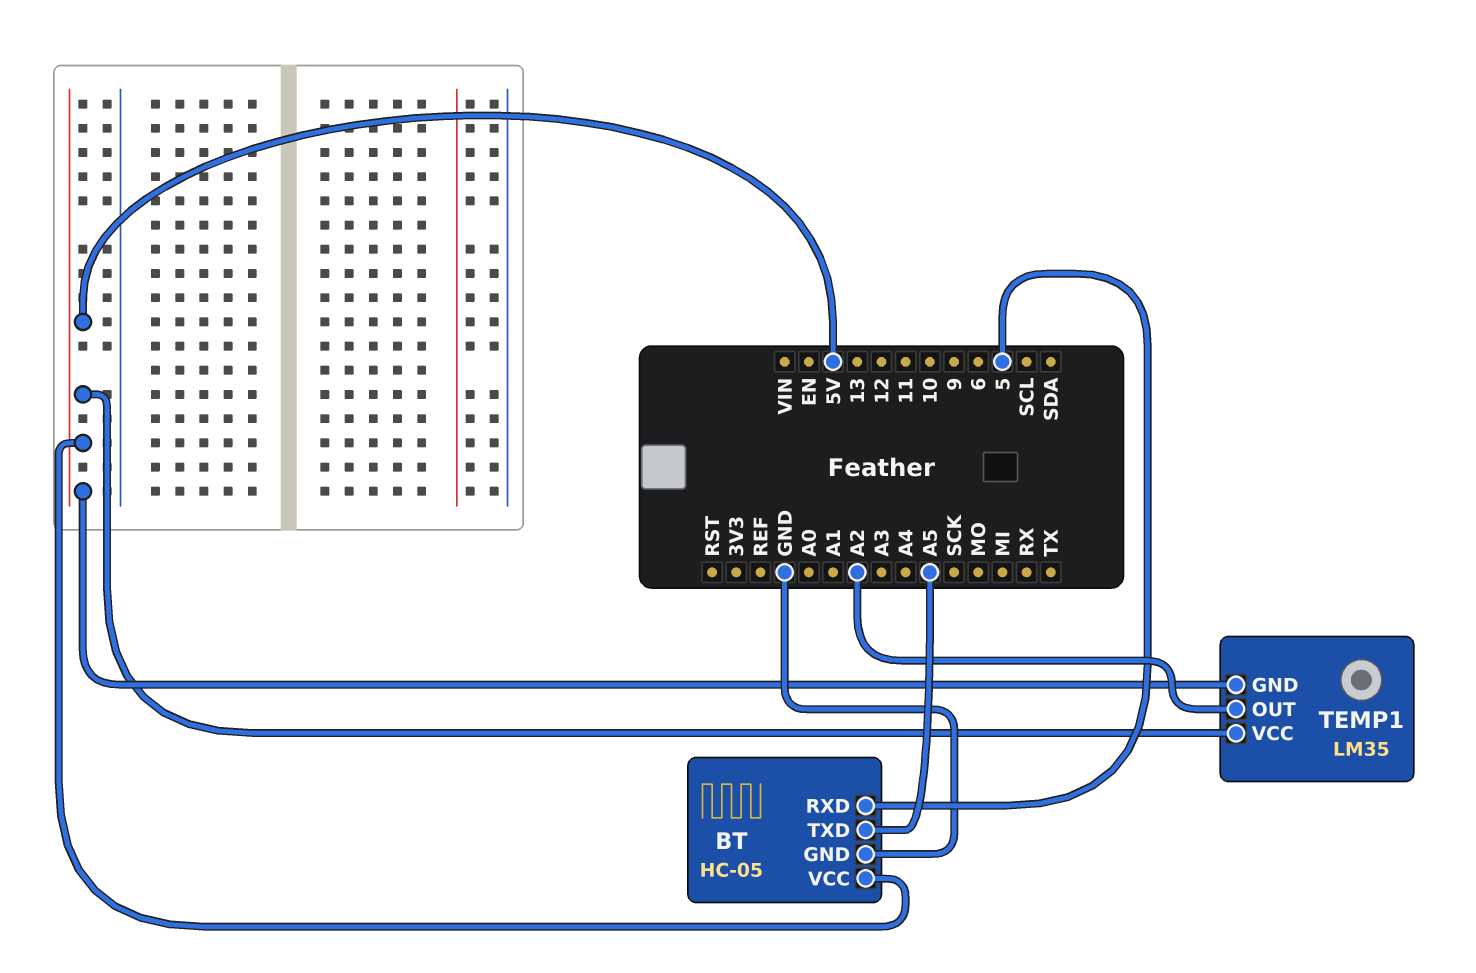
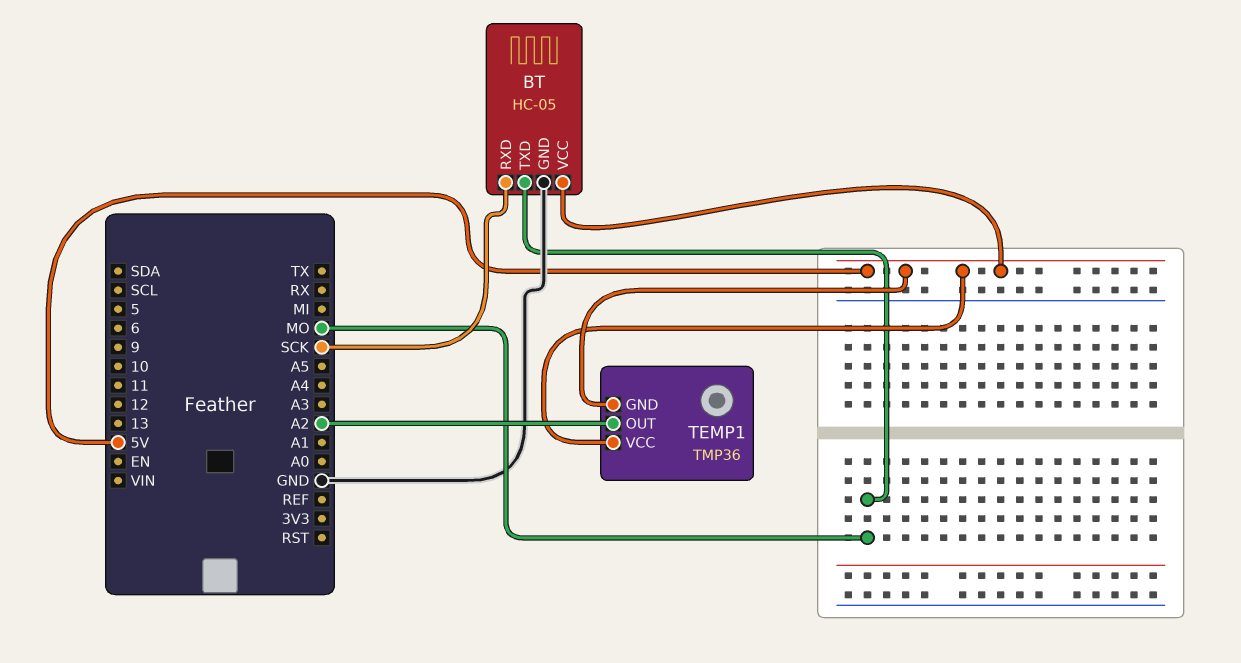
BT pin RXD: 5 -> SCK
BT pin TXD: A5 -> MO
TEMP1: LM35 -> TMP36

